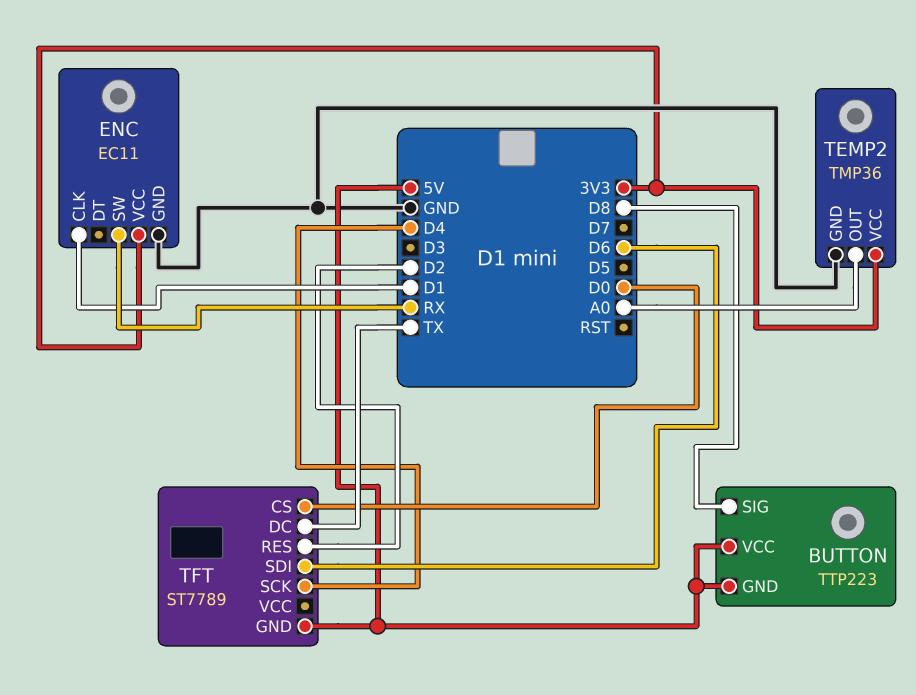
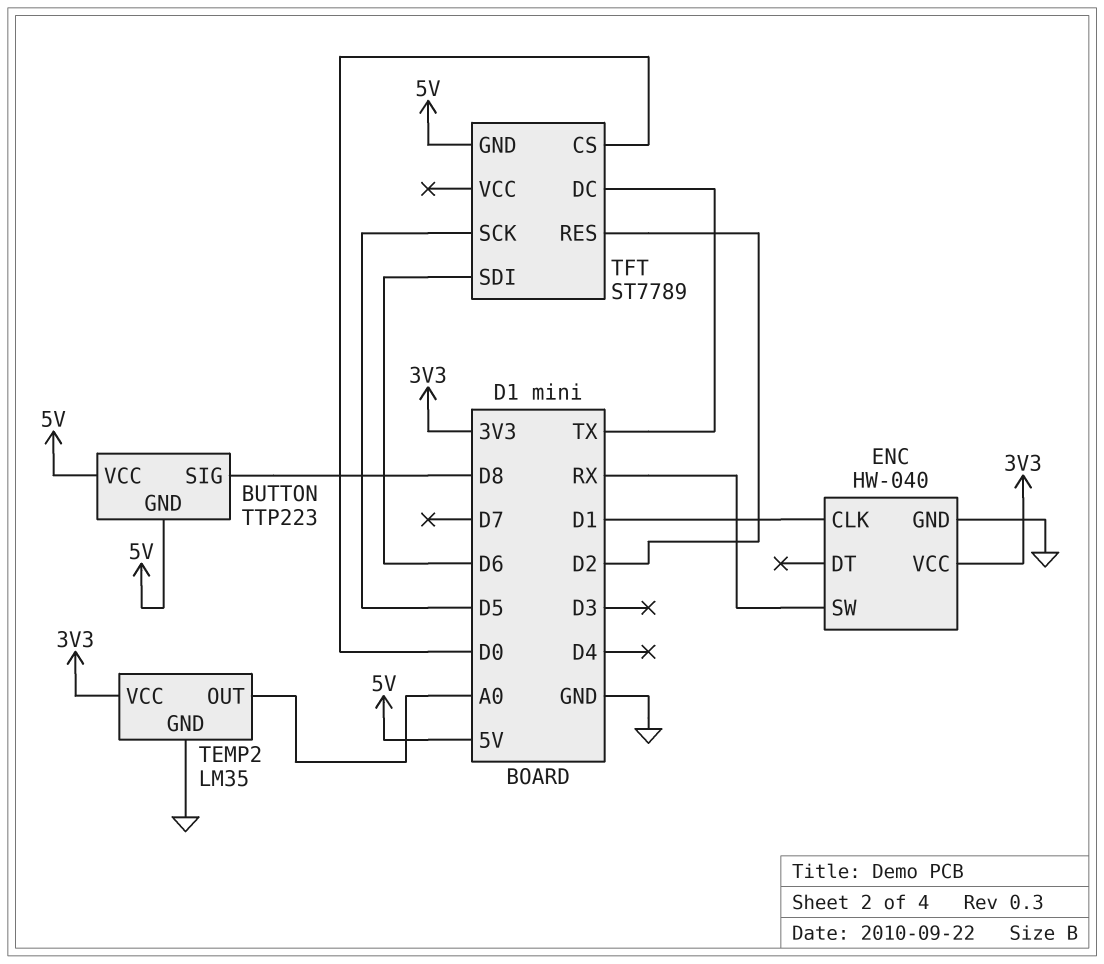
ENC: EC11 -> HW-040
TEMP2: TMP36 -> LM35
TFT pin SCK: D4 -> D5

